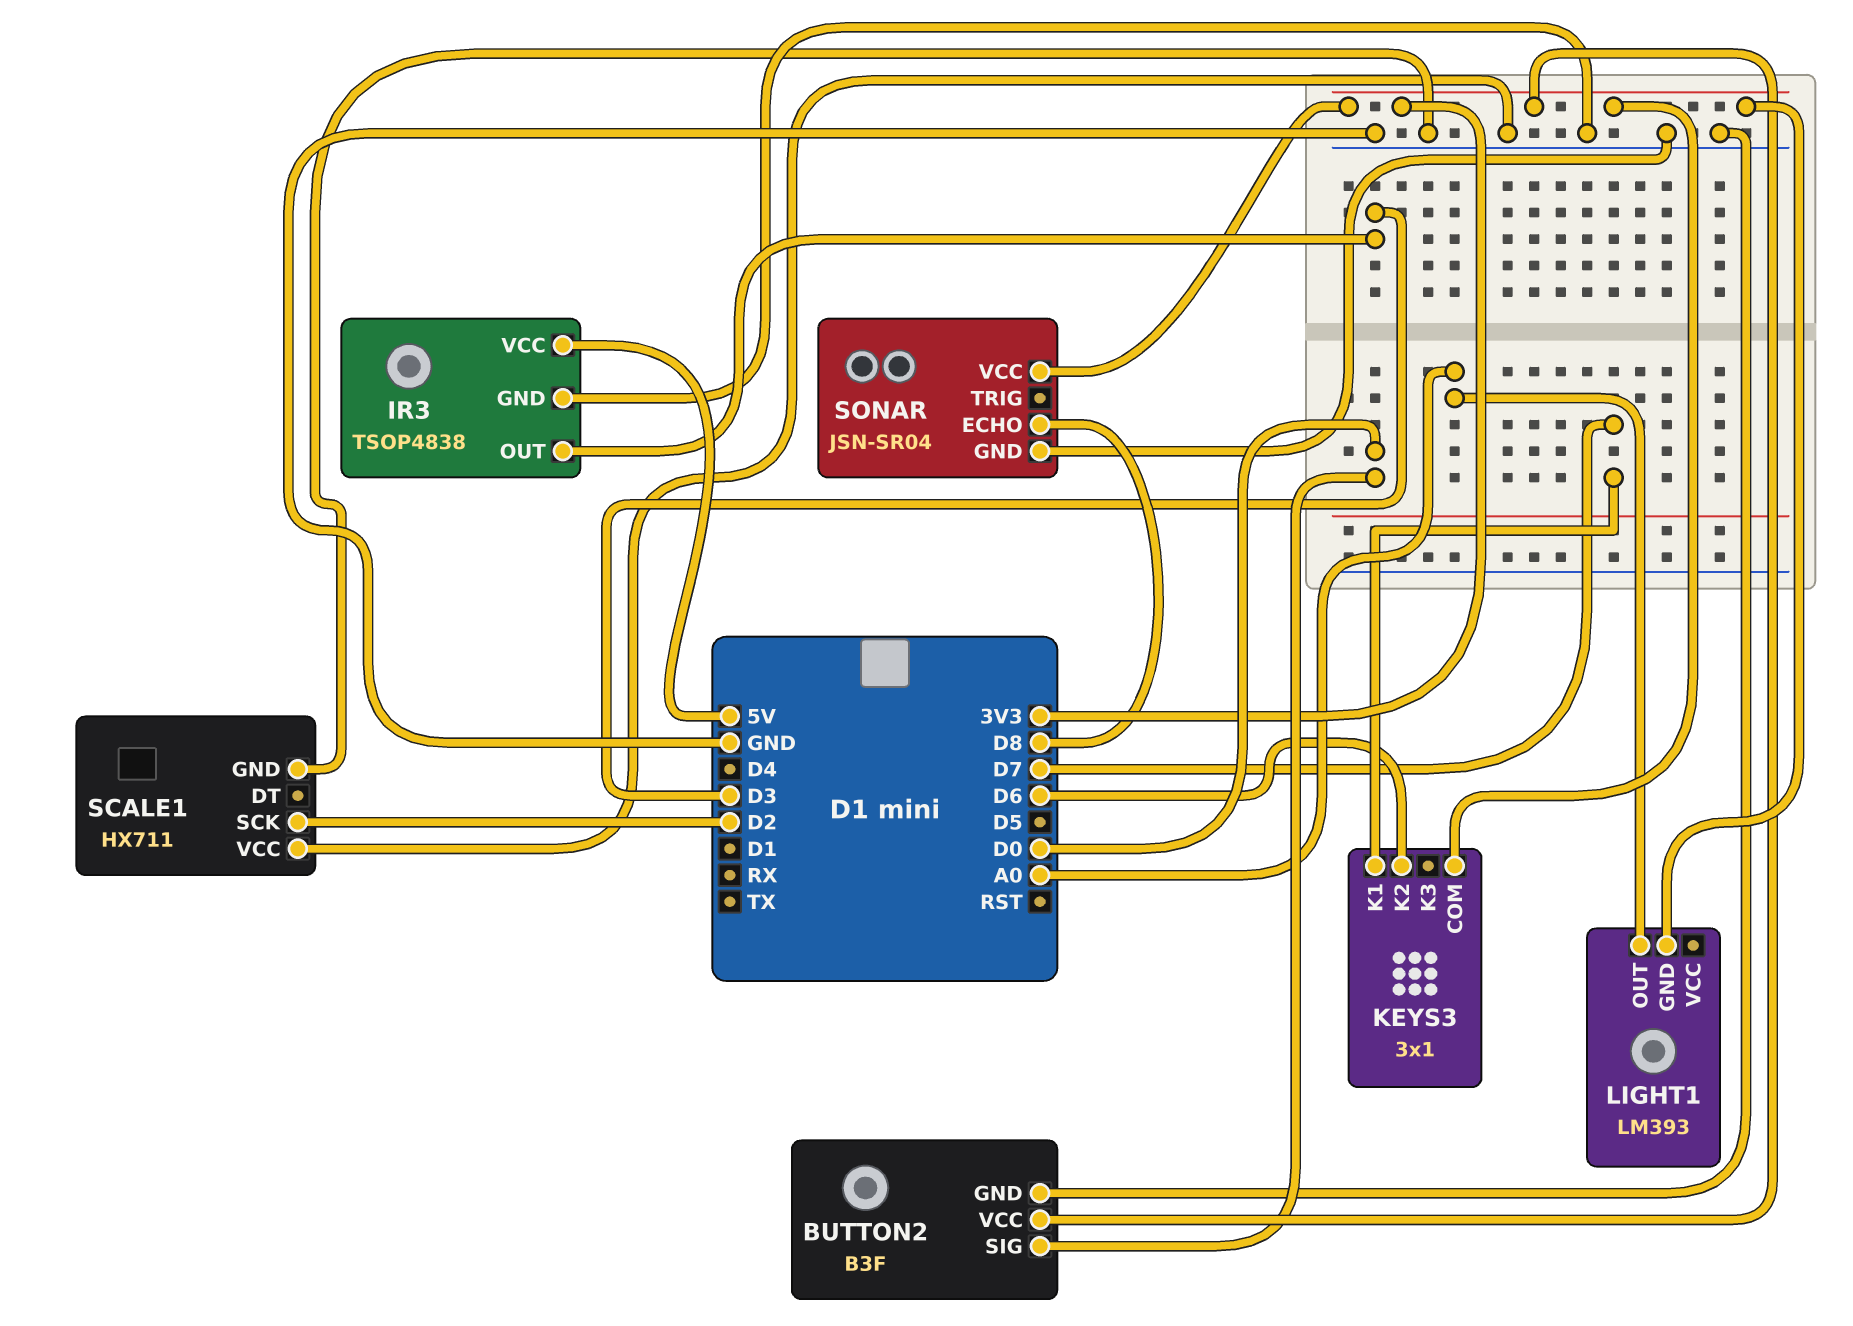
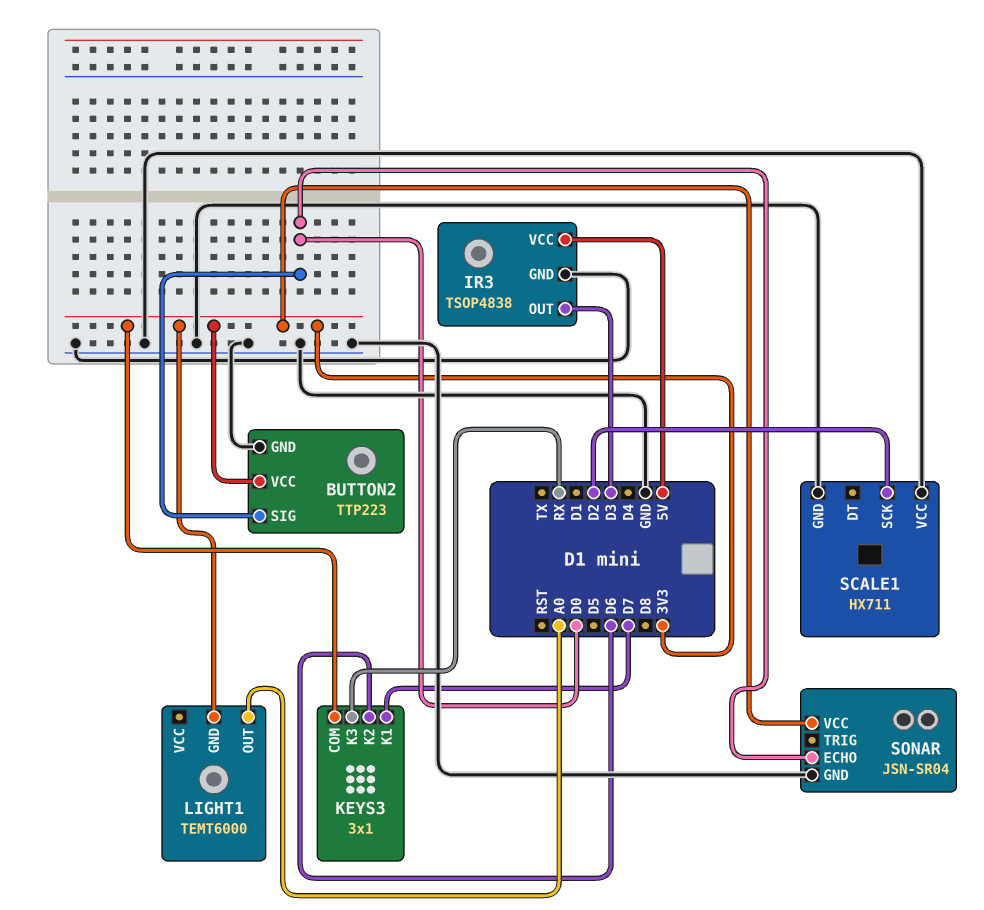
BUTTON2: B3F -> TTP223
KEYS3 pin K3: none -> RX
LIGHT1: LM393 -> TEMT6000
SONAR pin ECHO: D8 -> D0

